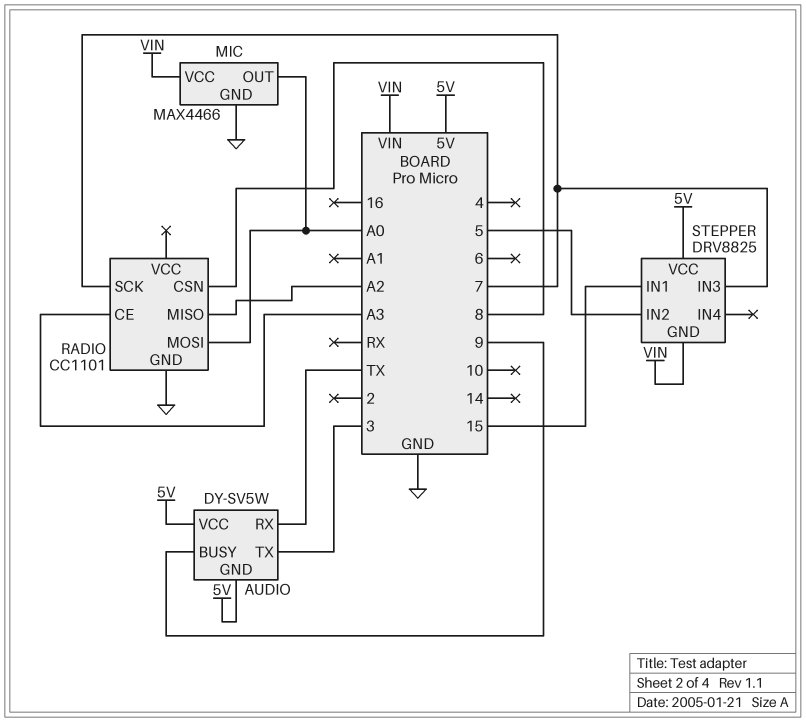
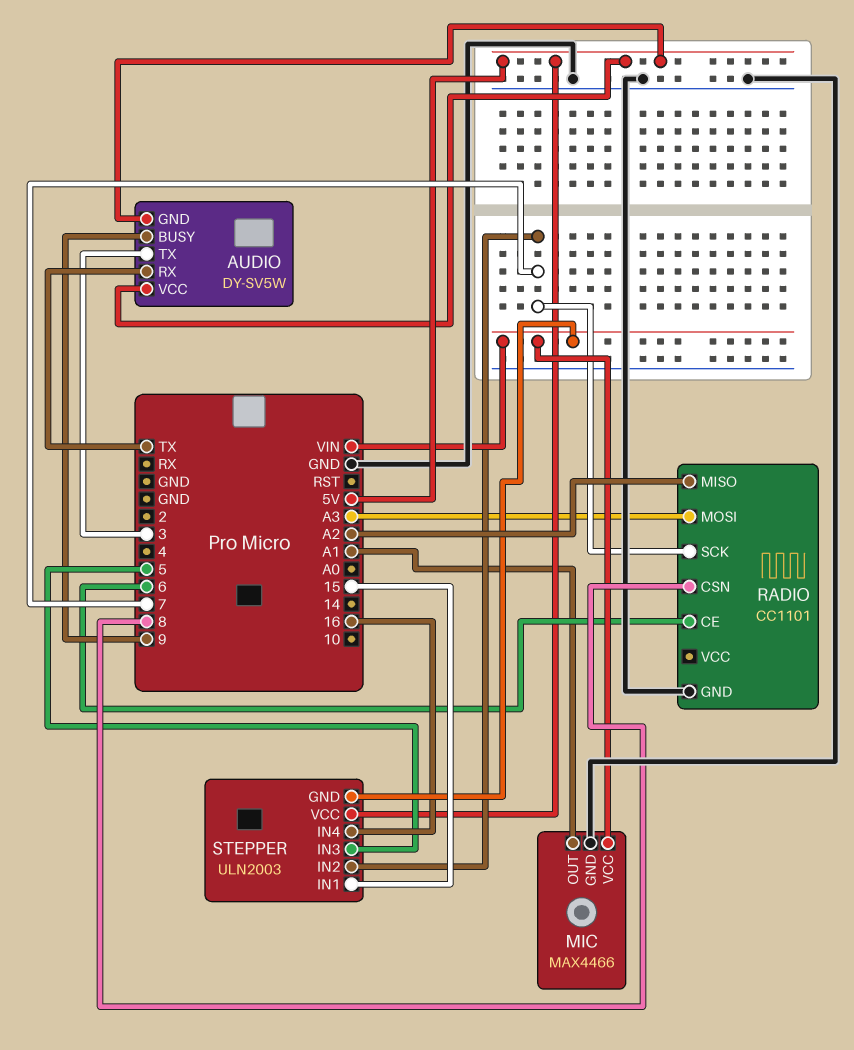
MIC pin OUT: A0 -> A1
RADIO pin CE: A3 -> 6
RADIO pin MOSI: A0 -> A3
STEPPER: DRV8825 -> ULN2003
STEPPER pin IN2: 5 -> 7
STEPPER pin IN3: 7 -> 5
STEPPER pin IN4: none -> 16

